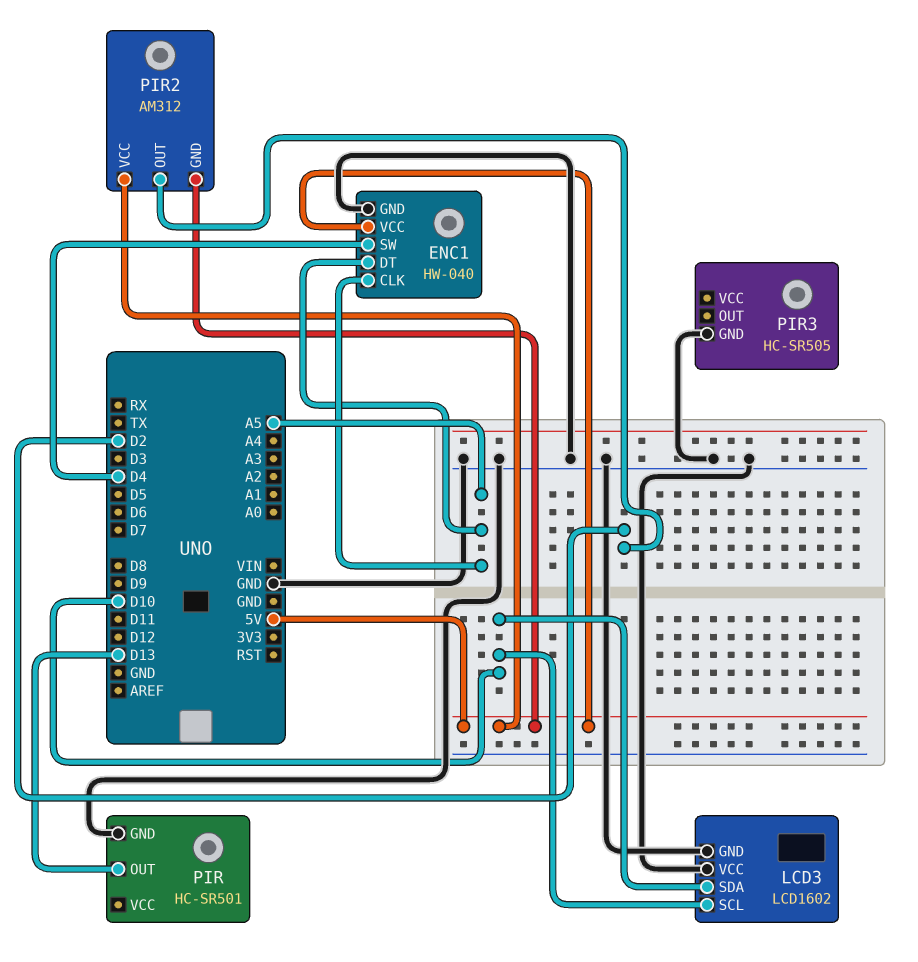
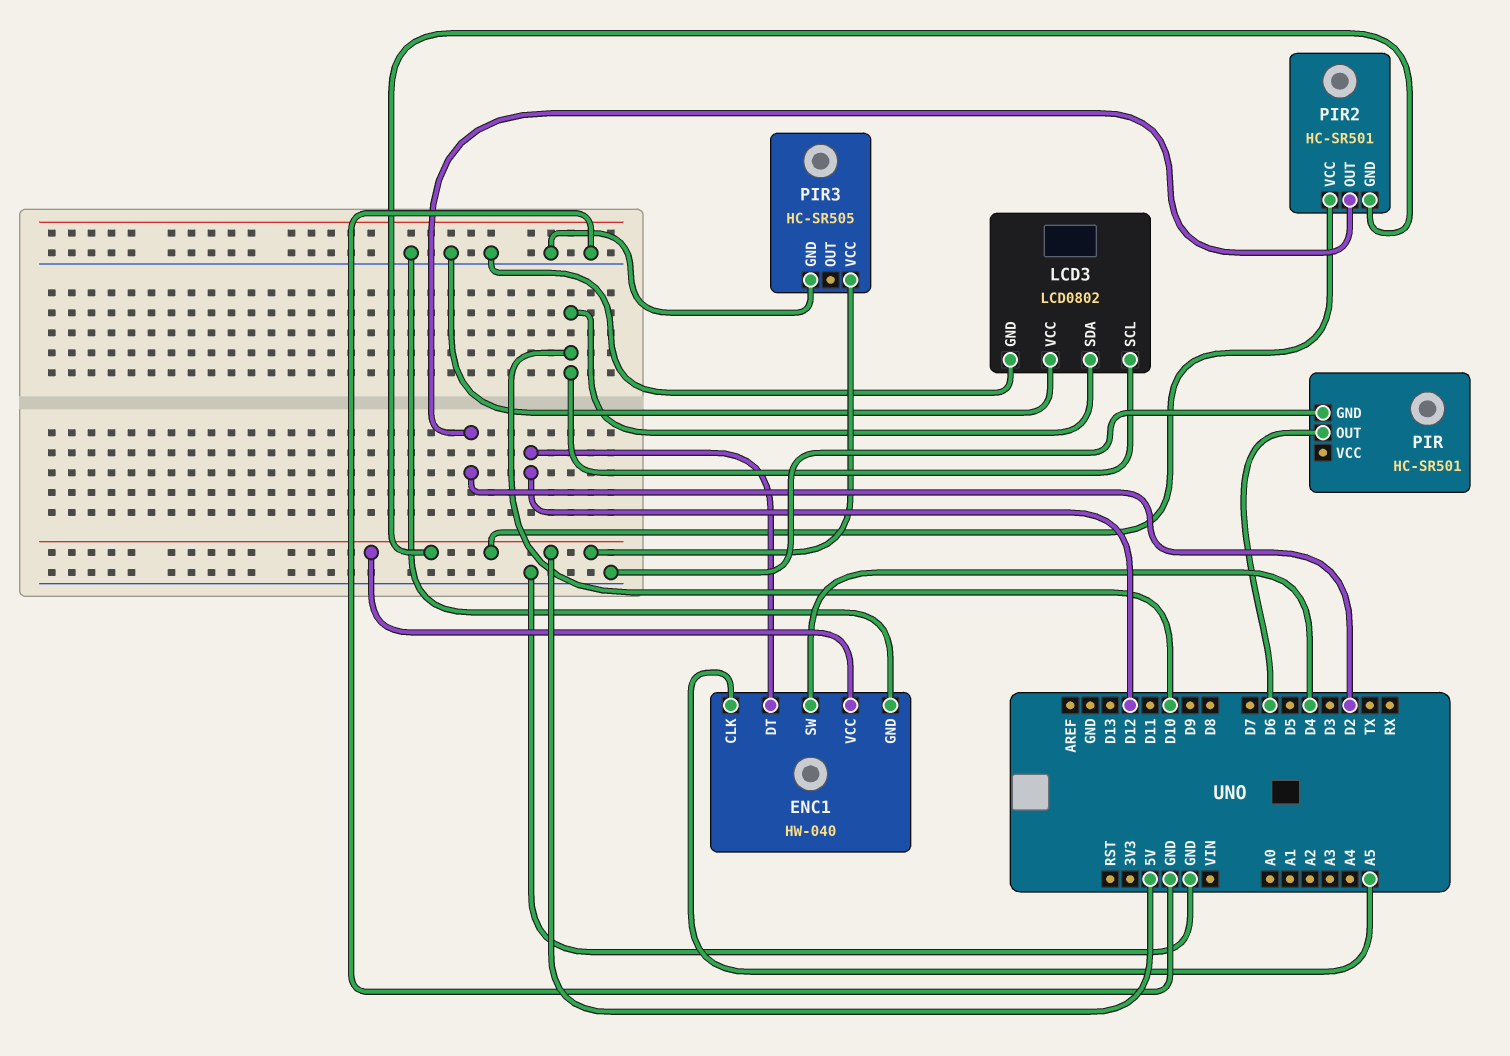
ENC1 pin DT: A5 -> D12
LCD3: LCD1602 -> LCD0802
PIR pin OUT: D13 -> D6
PIR2: AM312 -> HC-SR501
PIR3 pin VCC: none -> 5V

